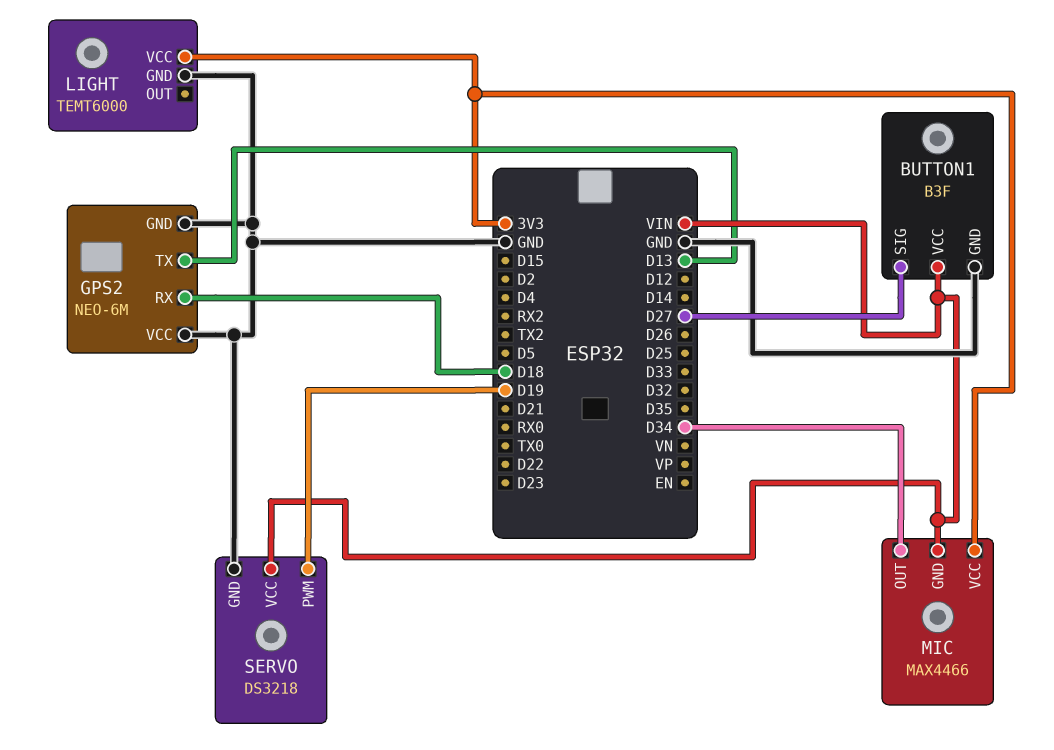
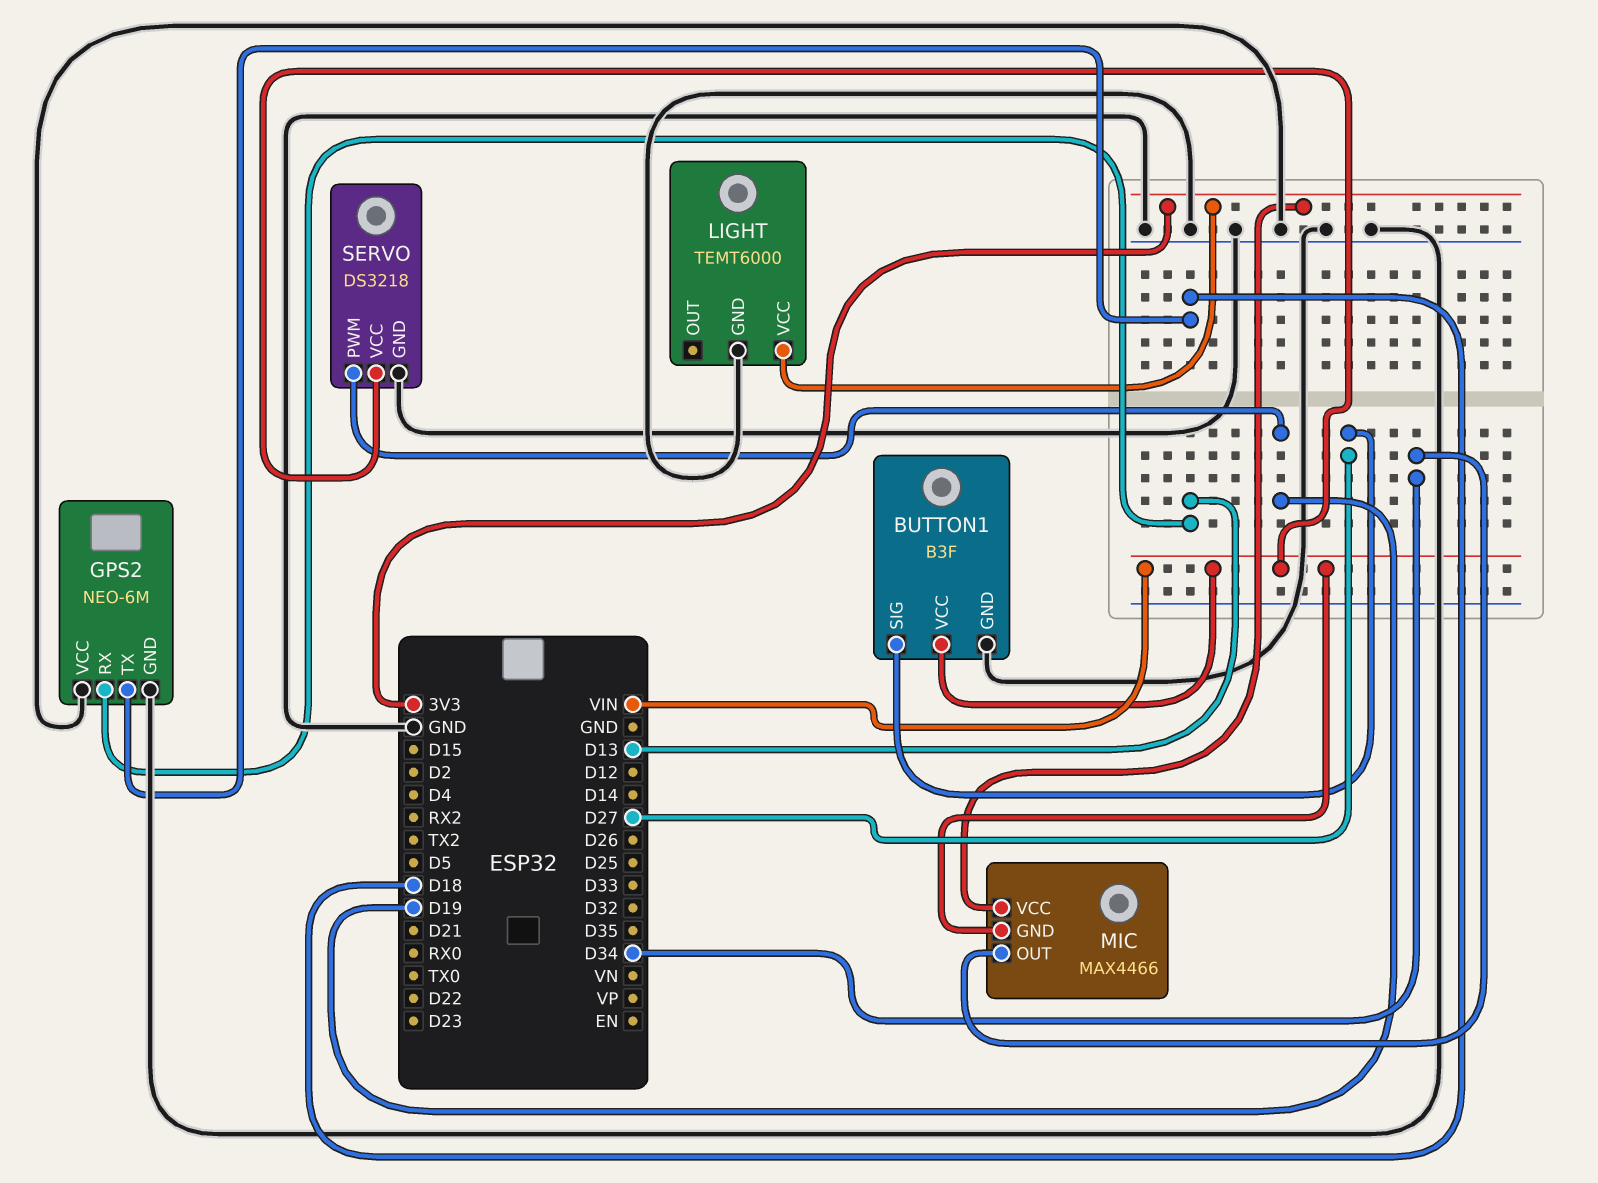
GPS2 pin RX: D18 -> D13
GPS2 pin TX: D13 -> D18

